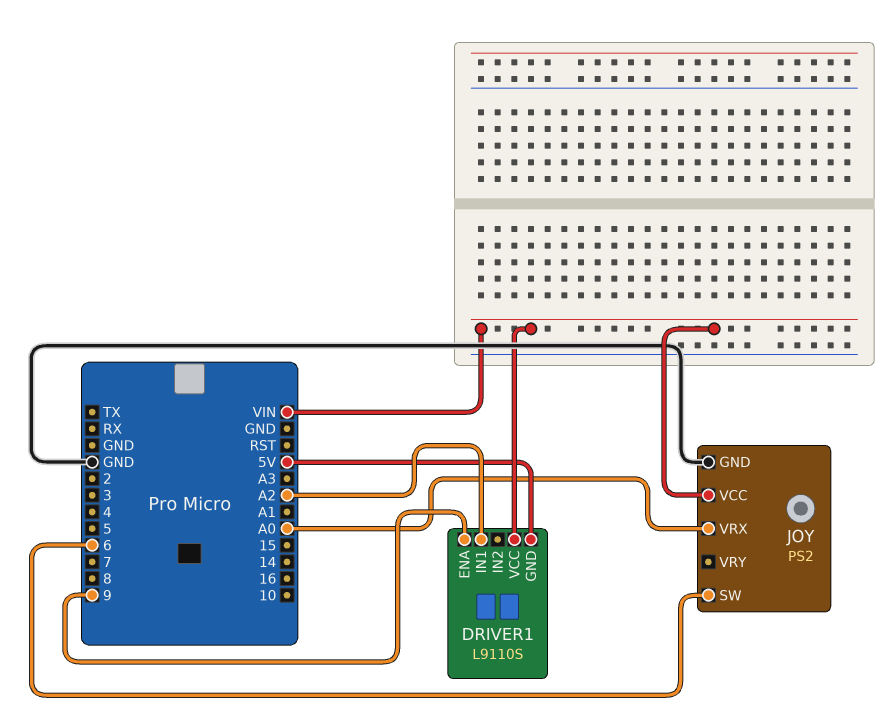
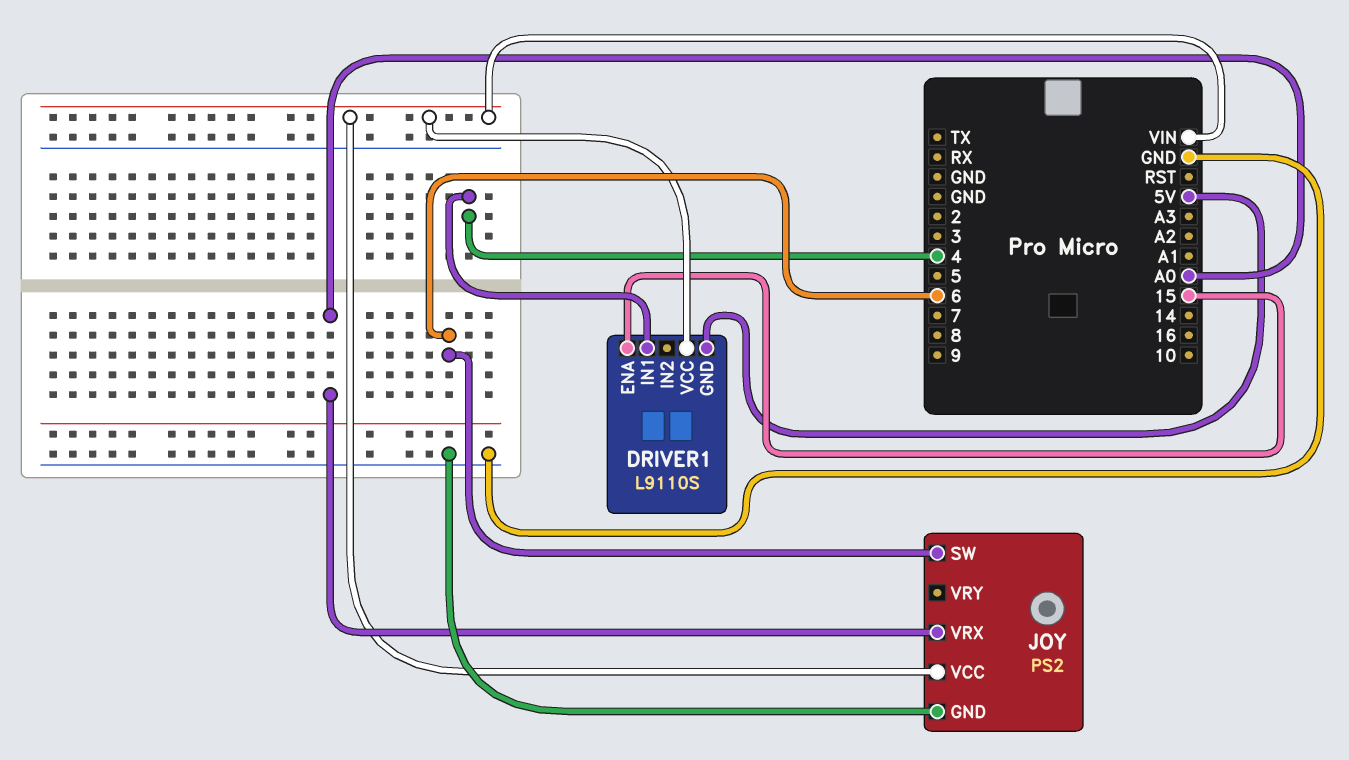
DRIVER1 pin ENA: 9 -> 15
DRIVER1 pin IN1: A2 -> 4

